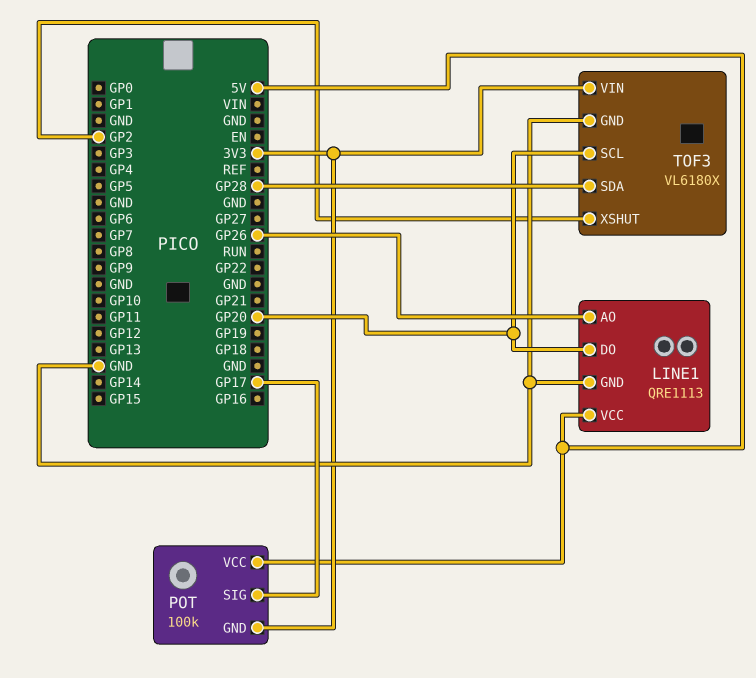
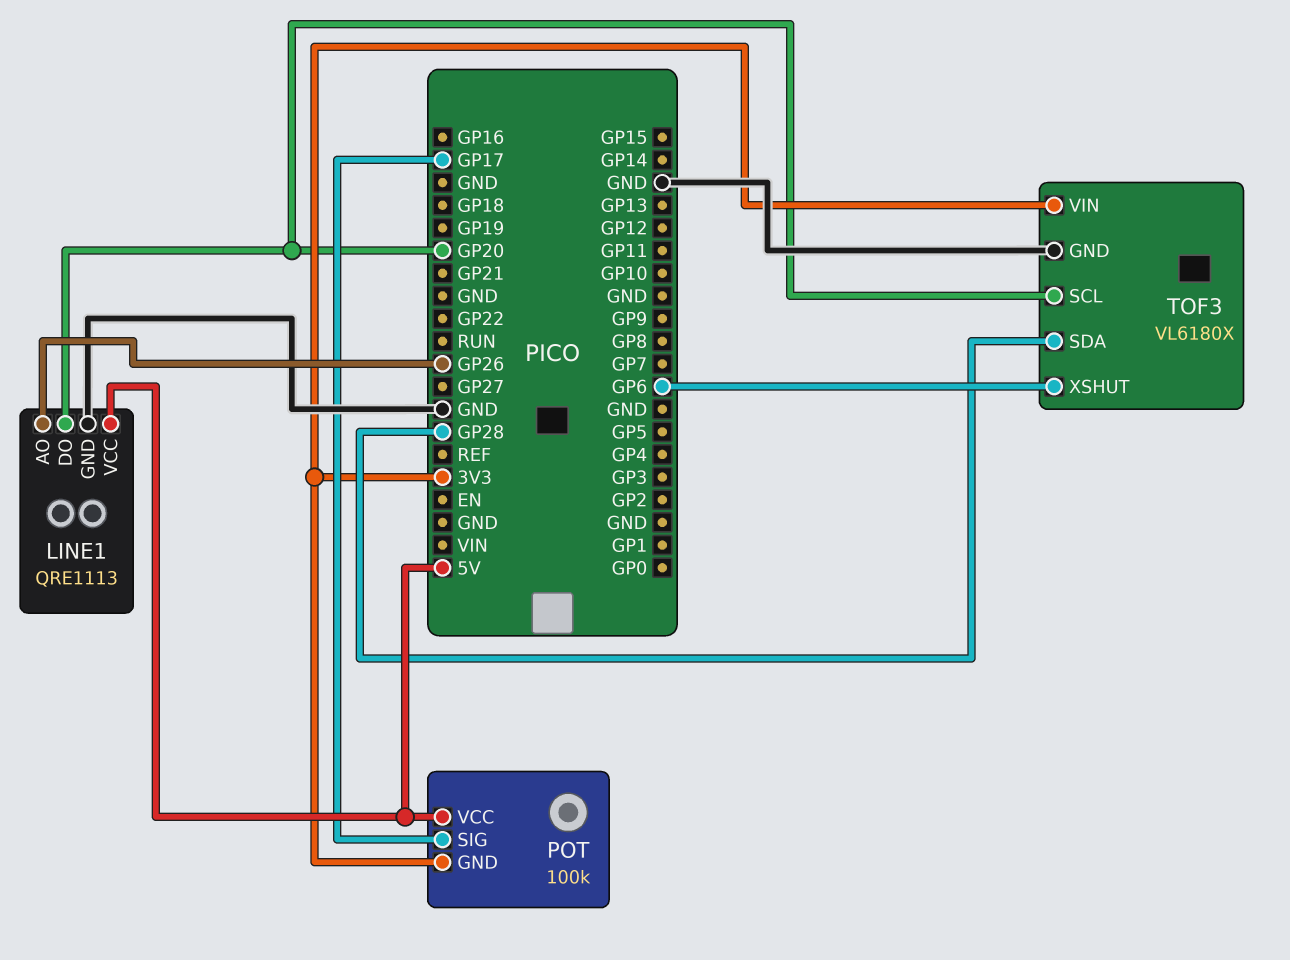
TOF3 pin XSHUT: GP2 -> GP6

